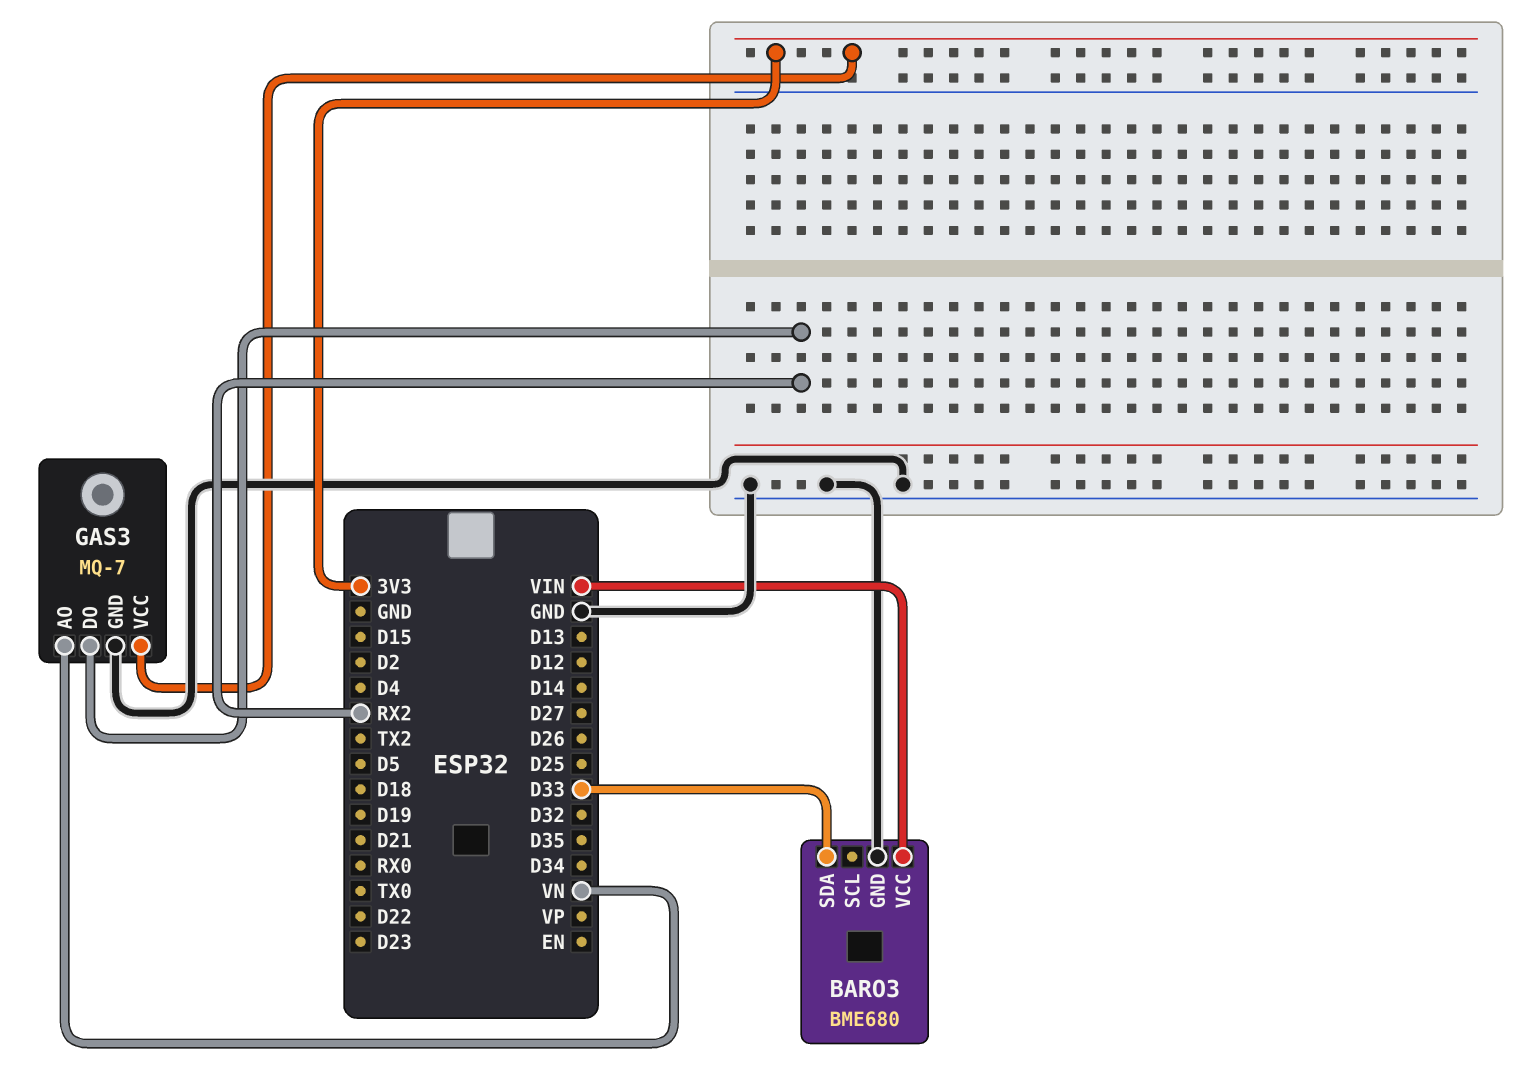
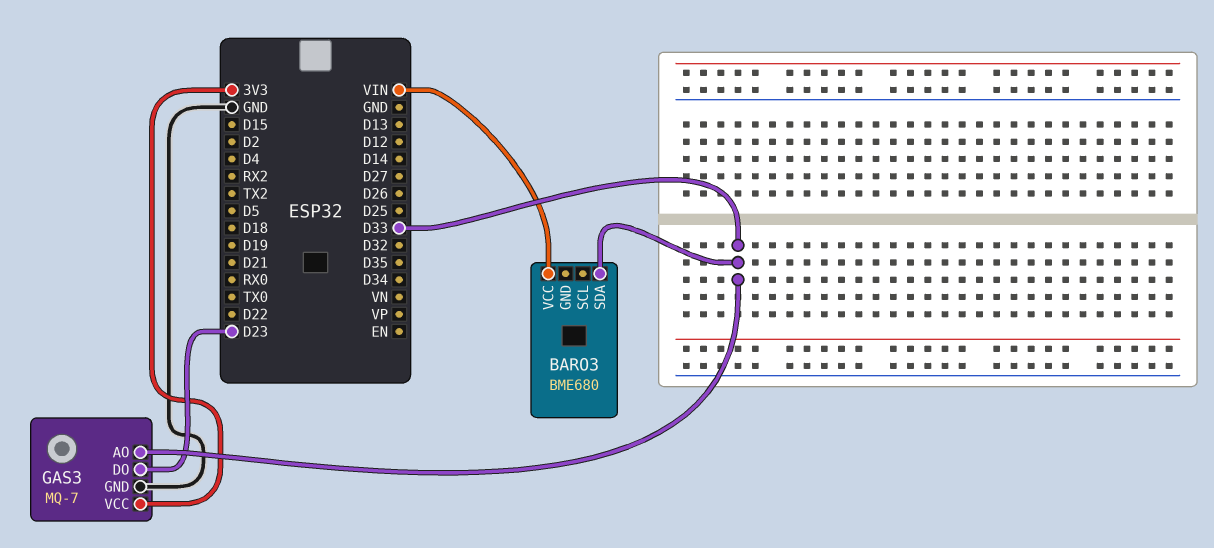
BARO3 pin GND: GND -> none
GAS3 pin AO: VN -> D33
GAS3 pin DO: RX2 -> D23

